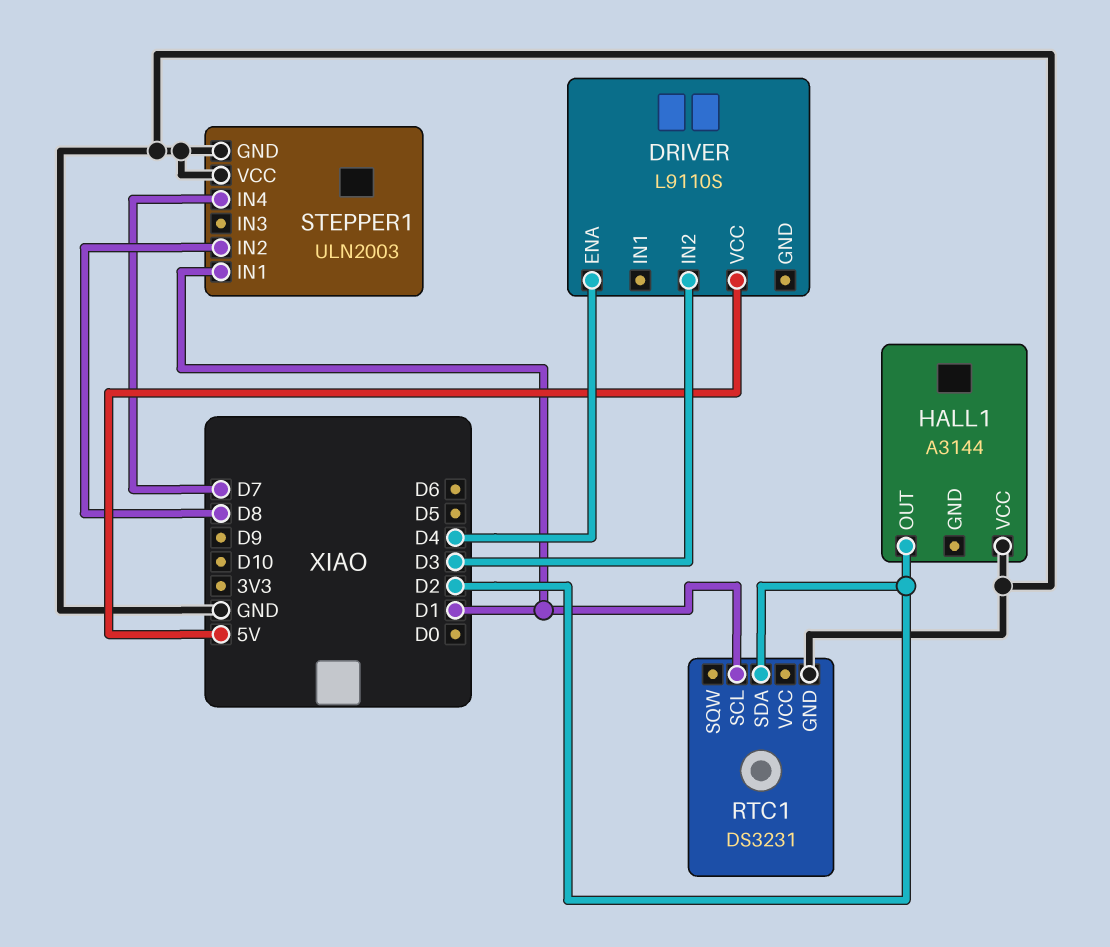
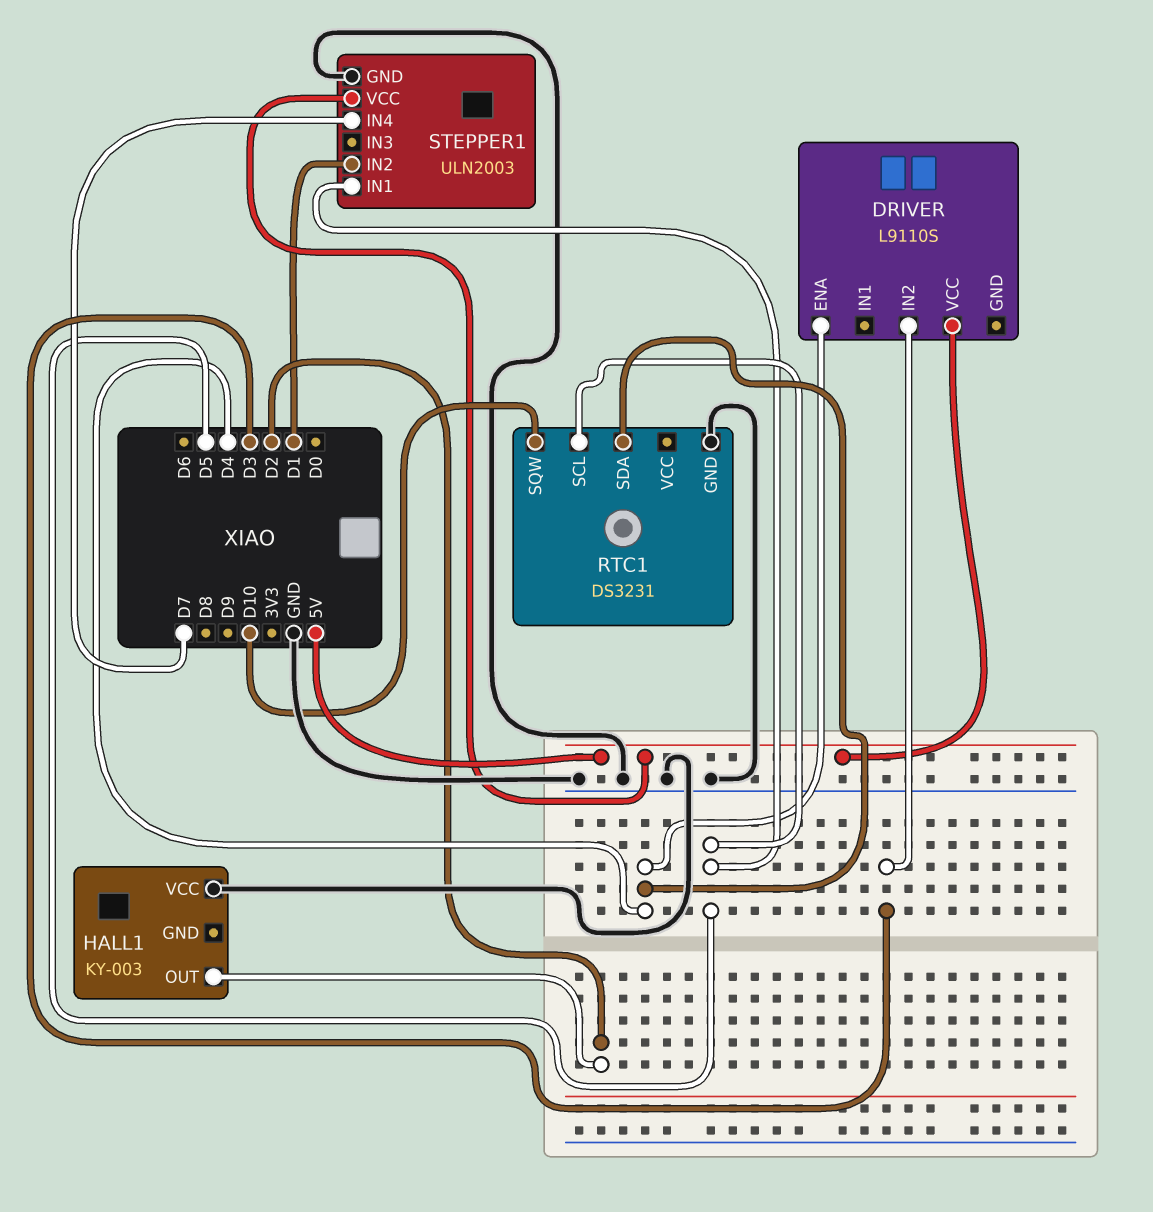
HALL1: A3144 -> KY-003
RTC1 pin SCL: D1 -> D5
RTC1 pin SDA: D2 -> D4
RTC1 pin SQW: none -> D10
STEPPER1 pin IN1: D1 -> D5
STEPPER1 pin IN2: D8 -> D1
STEPPER1 pin VCC: GND -> 5V

